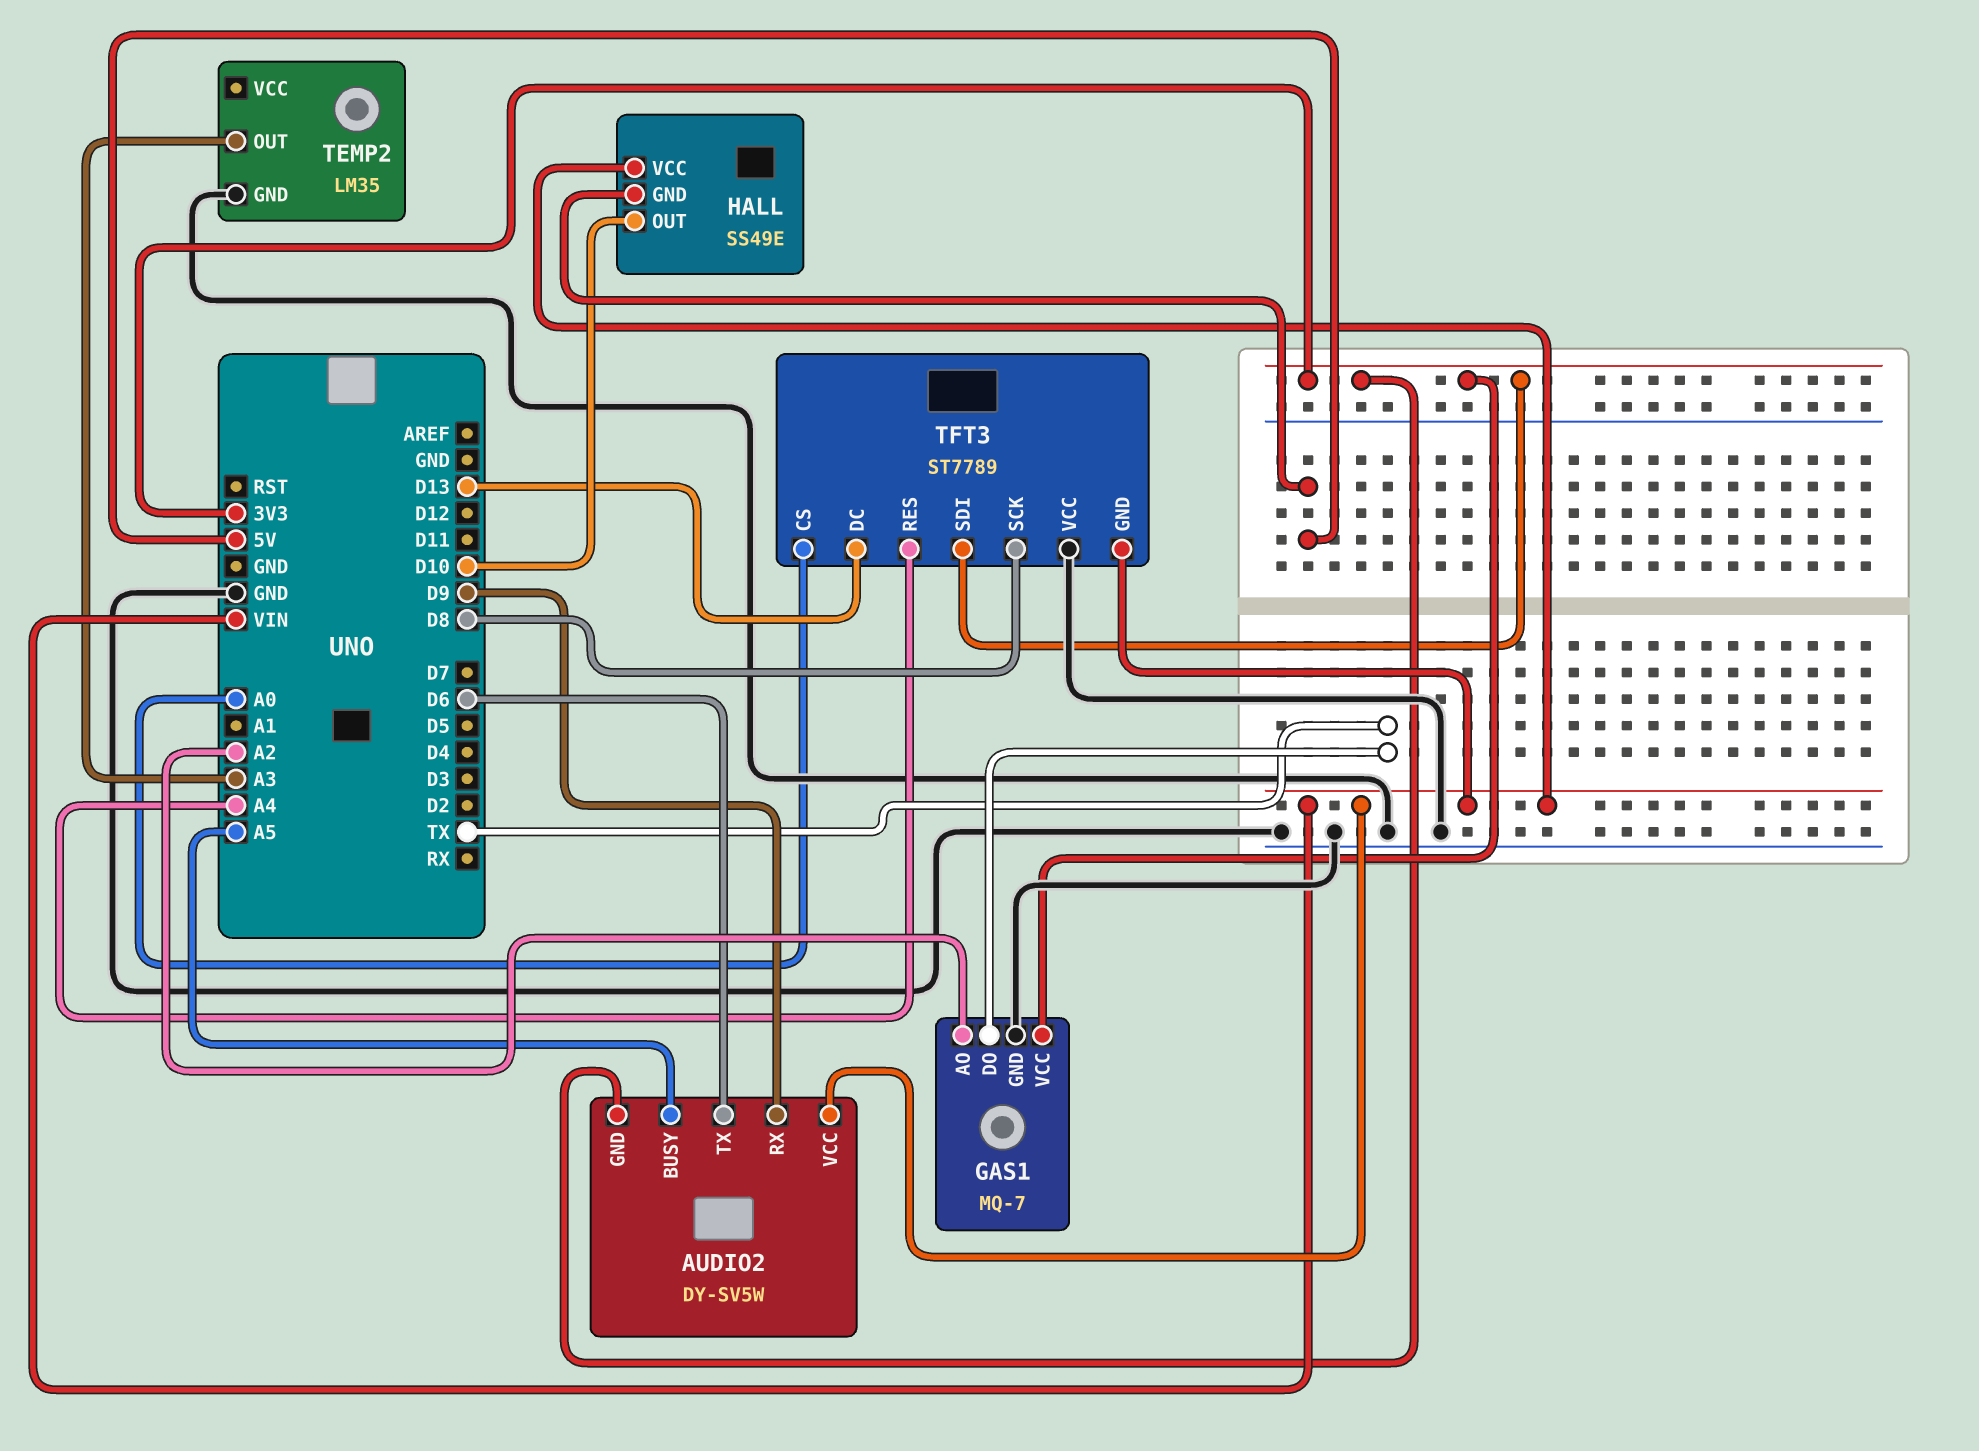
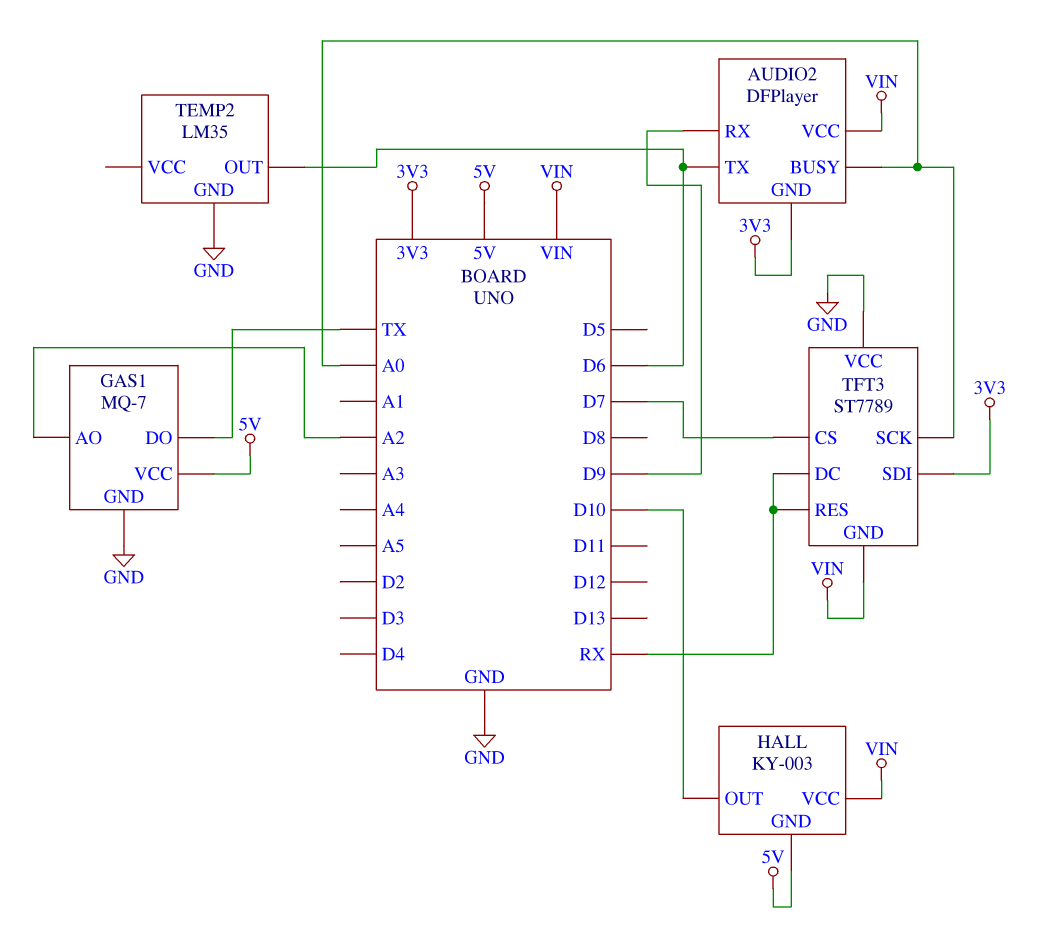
AUDIO2: DY-SV5W -> DFPlayer
AUDIO2 pin BUSY: A5 -> A0
GAS1 pin VCC: 3V3 -> 5V
HALL: SS49E -> KY-003
TEMP2 pin OUT: A3 -> D6
TFT3 pin CS: A0 -> D7
TFT3 pin DC: D13 -> RX
TFT3 pin RES: A4 -> RX
TFT3 pin SCK: D8 -> A0

